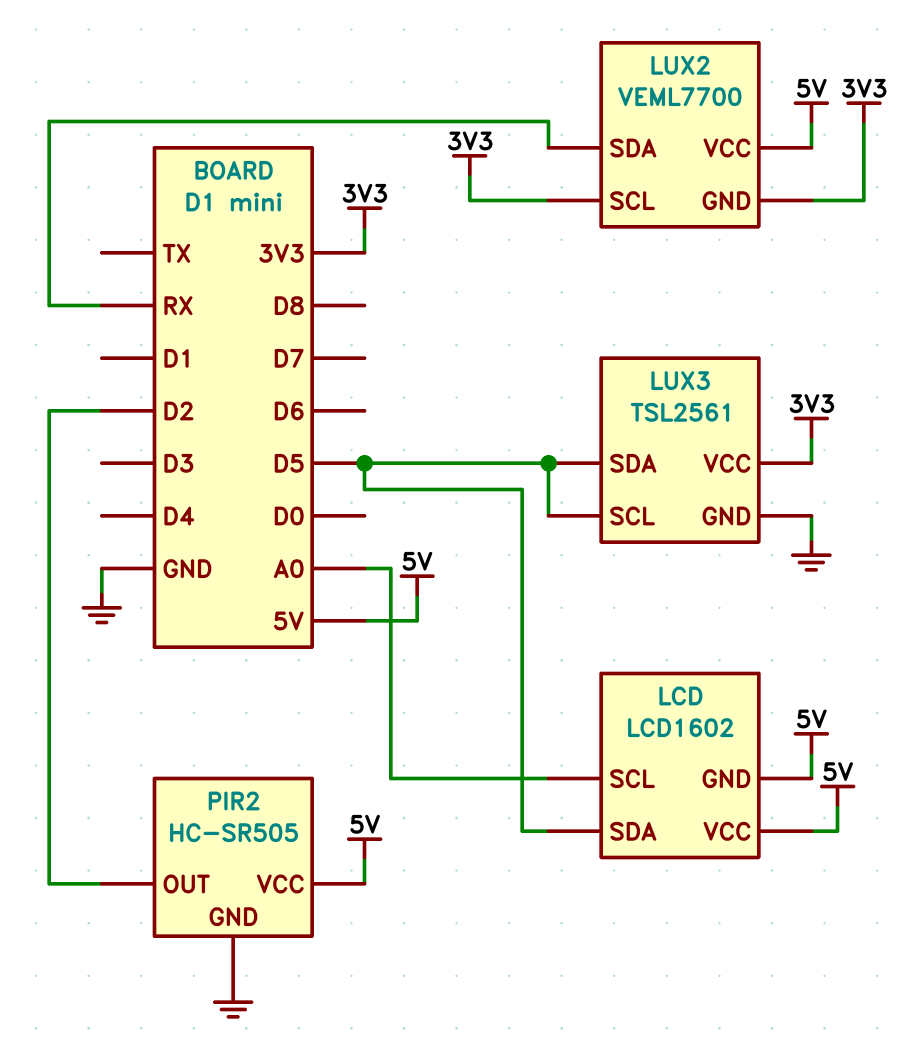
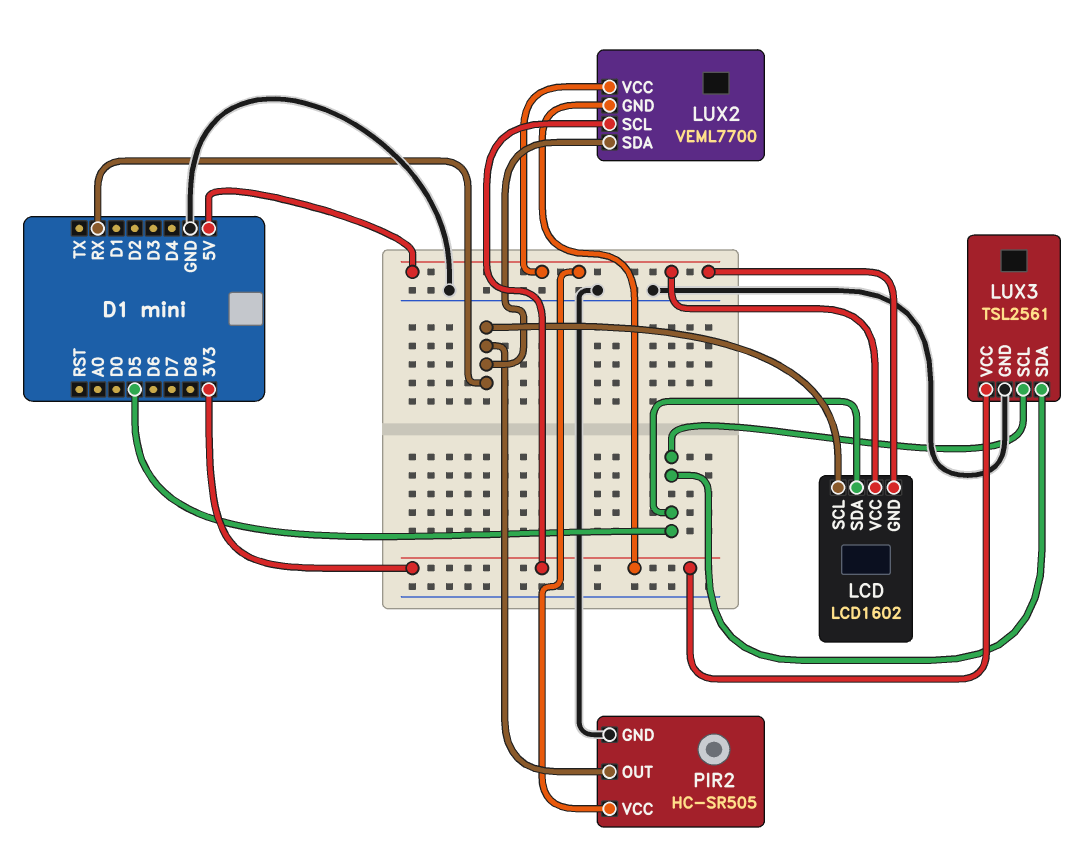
LCD pin SCL: A0 -> RX
PIR2 pin OUT: D2 -> RX

